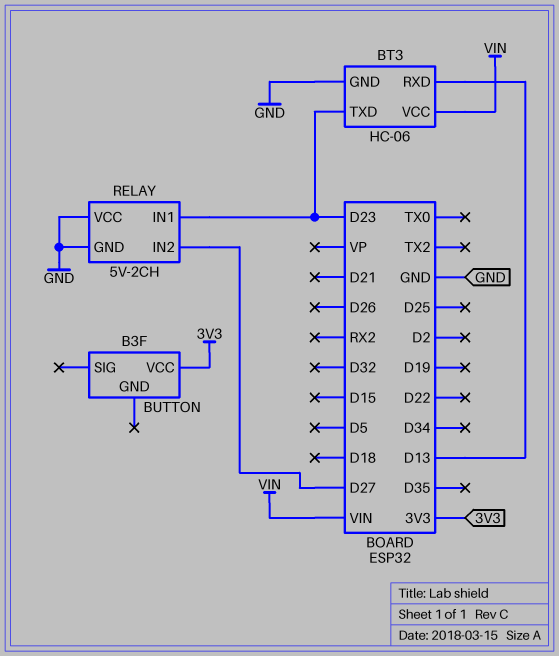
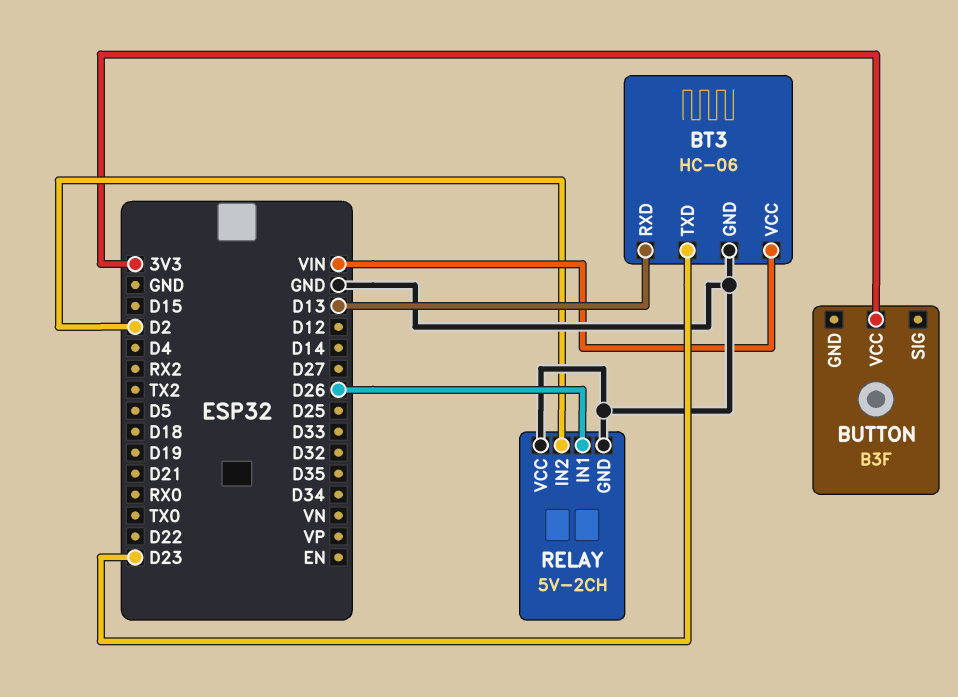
RELAY pin IN1: D23 -> D26
RELAY pin IN2: D27 -> D2

